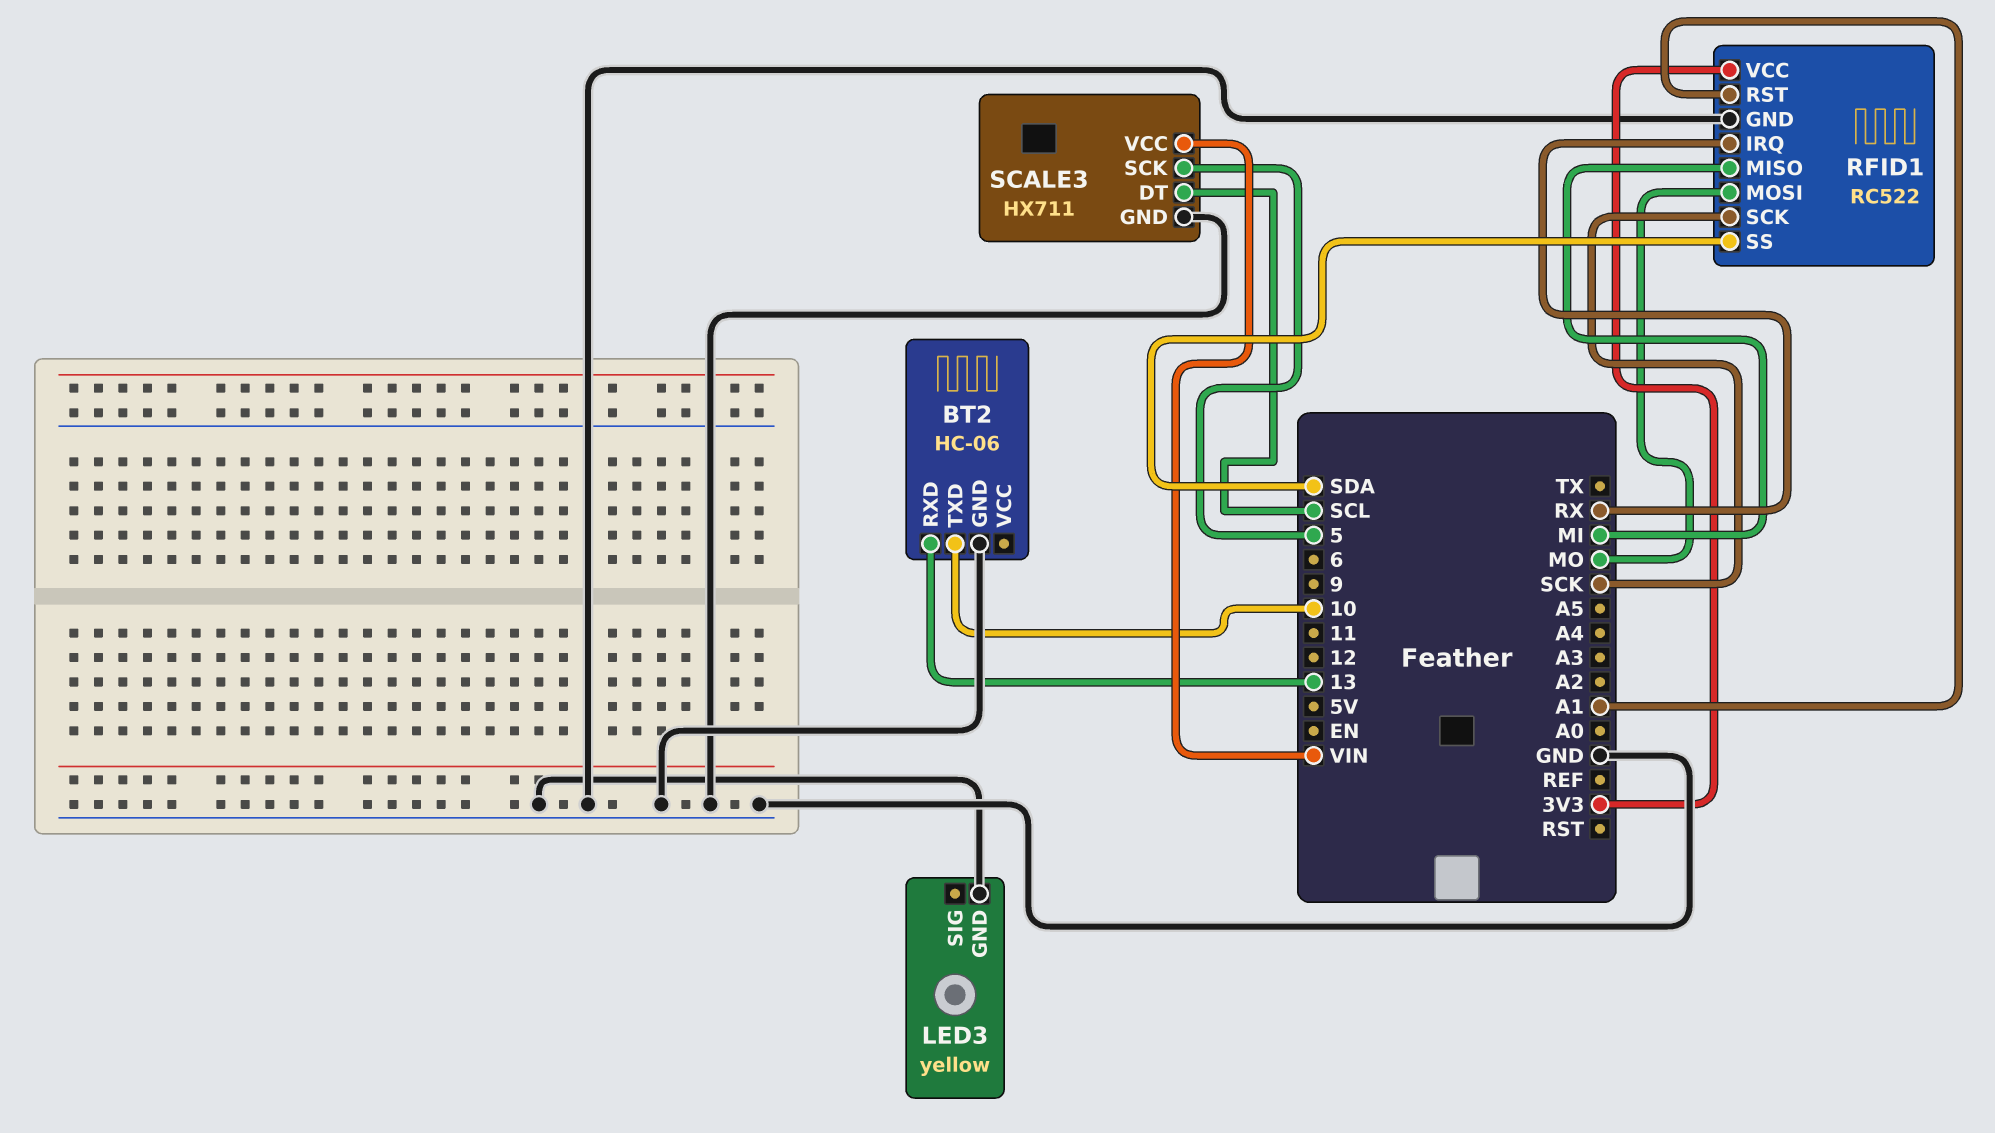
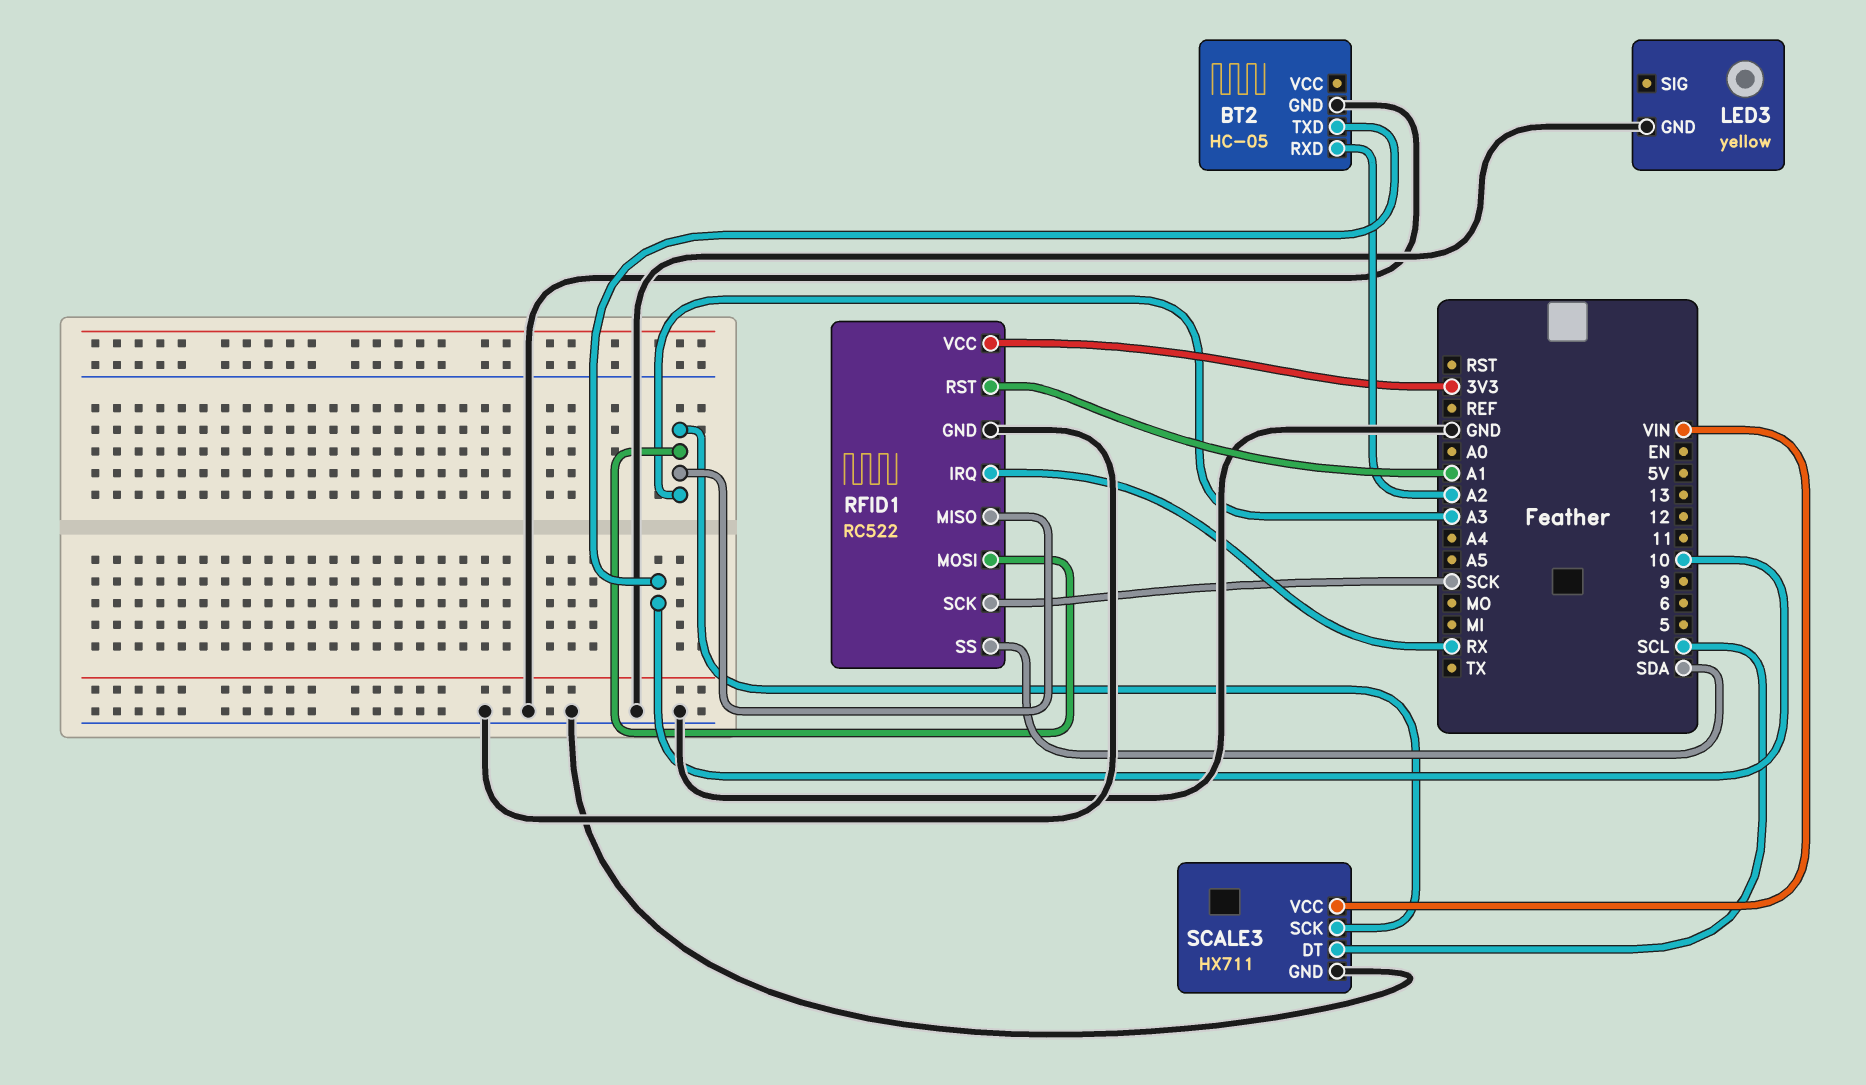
BT2: HC-06 -> HC-05
BT2 pin RXD: 13 -> A2
RFID1 pin MISO: MI -> A3
RFID1 pin MOSI: MO -> A3
SCALE3 pin SCK: 5 -> A3

